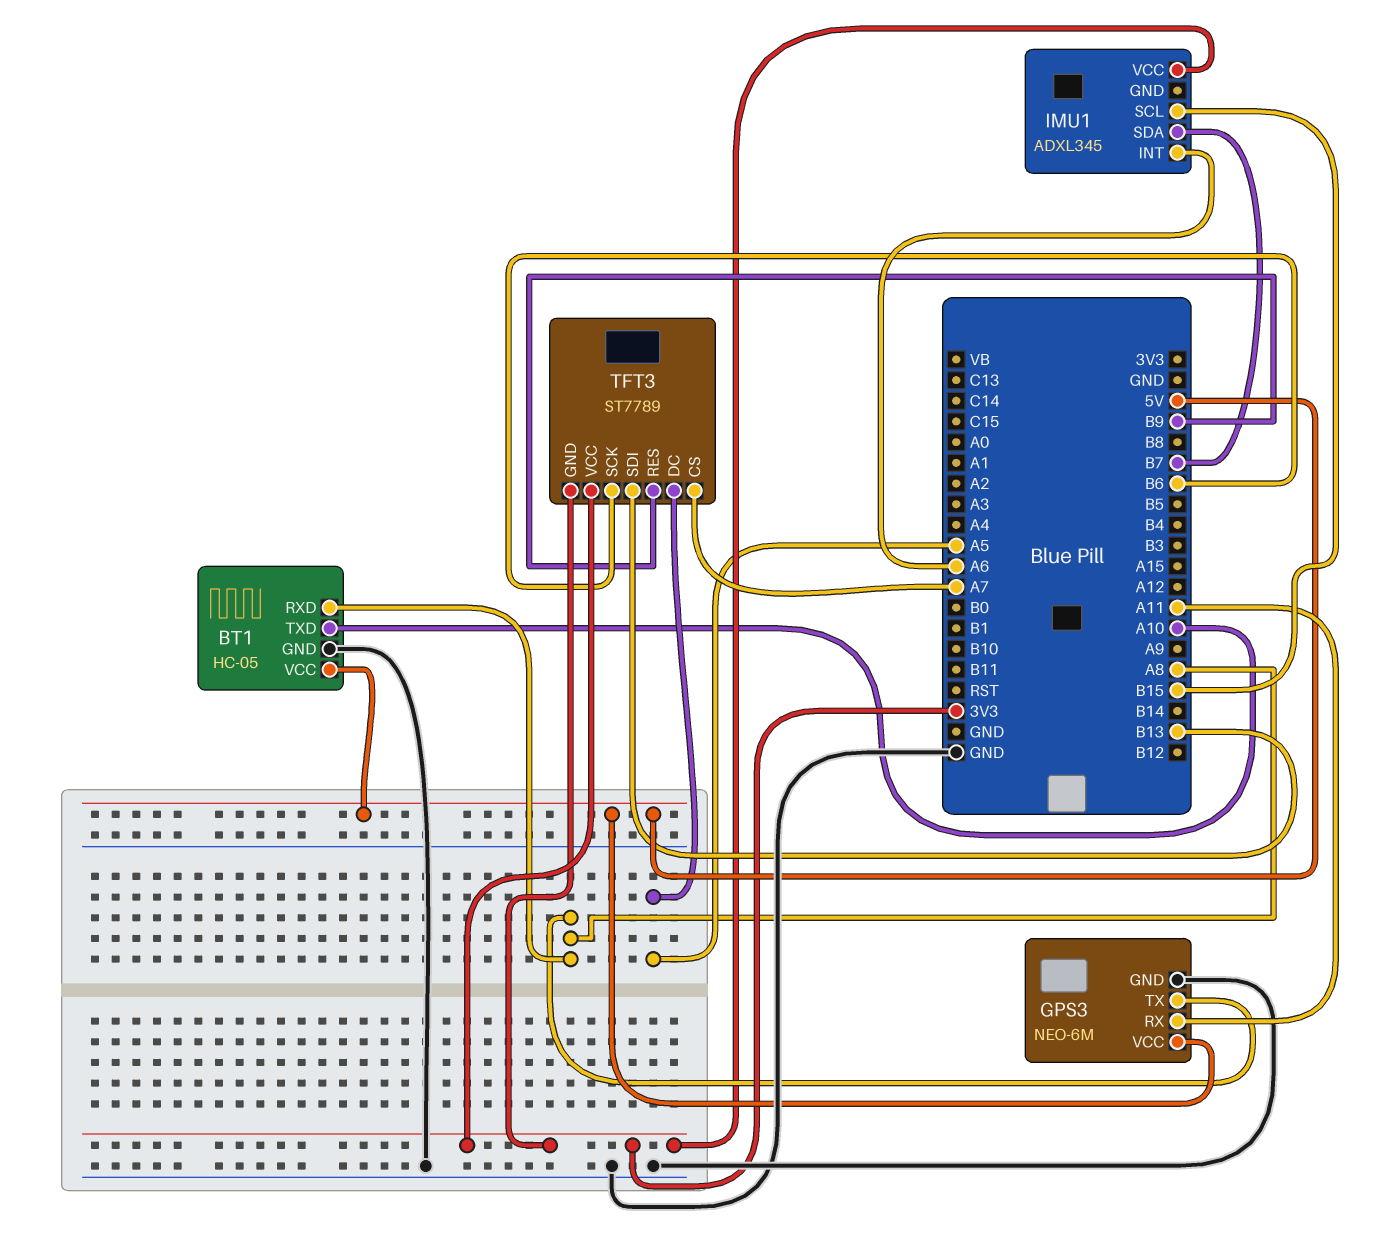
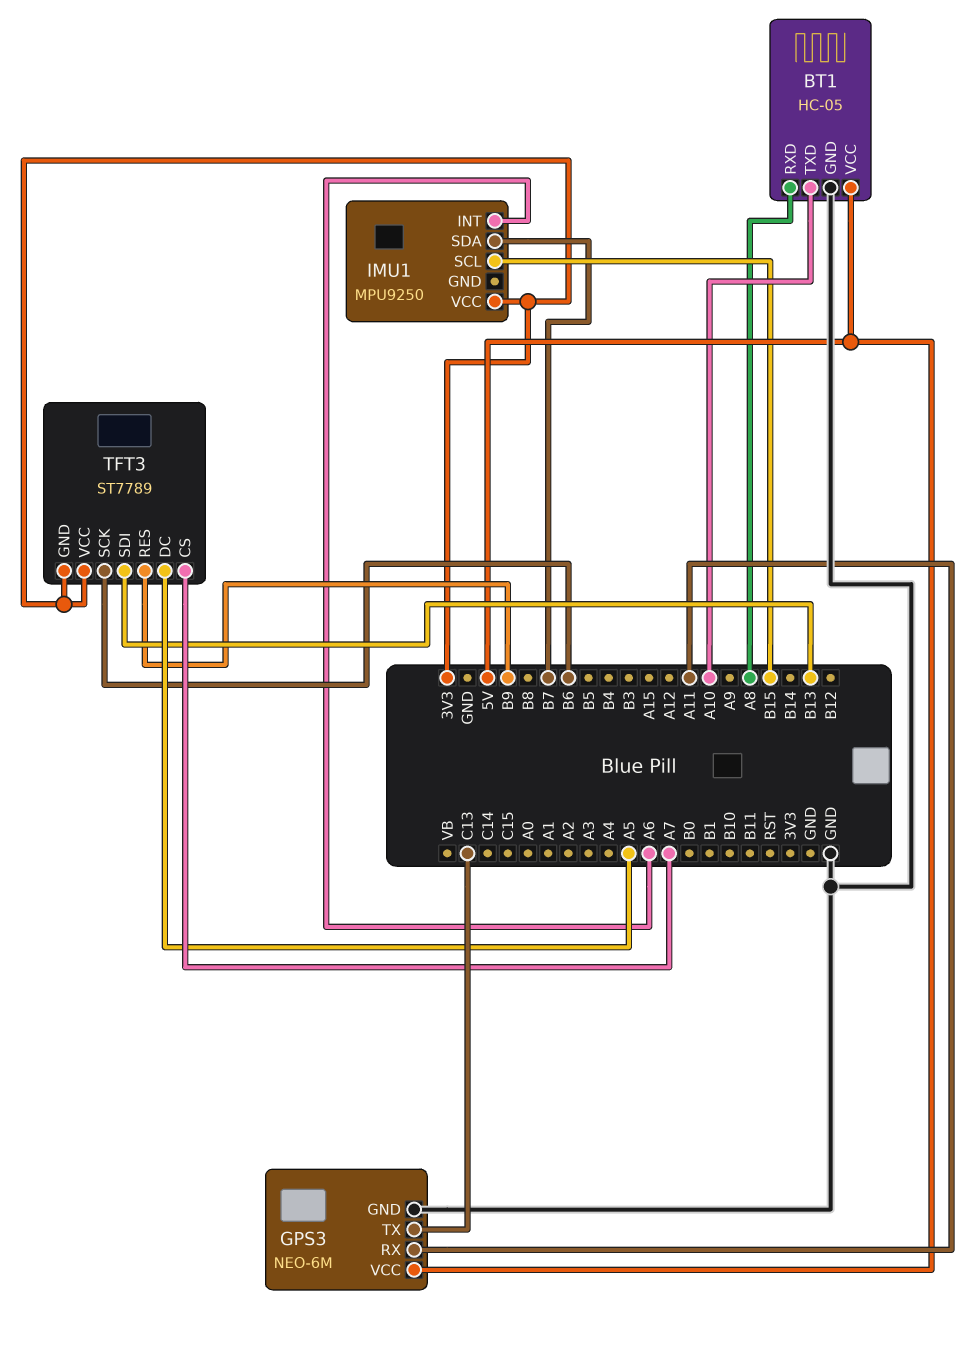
GPS3 pin TX: A8 -> C13
IMU1: ADXL345 -> MPU9250

